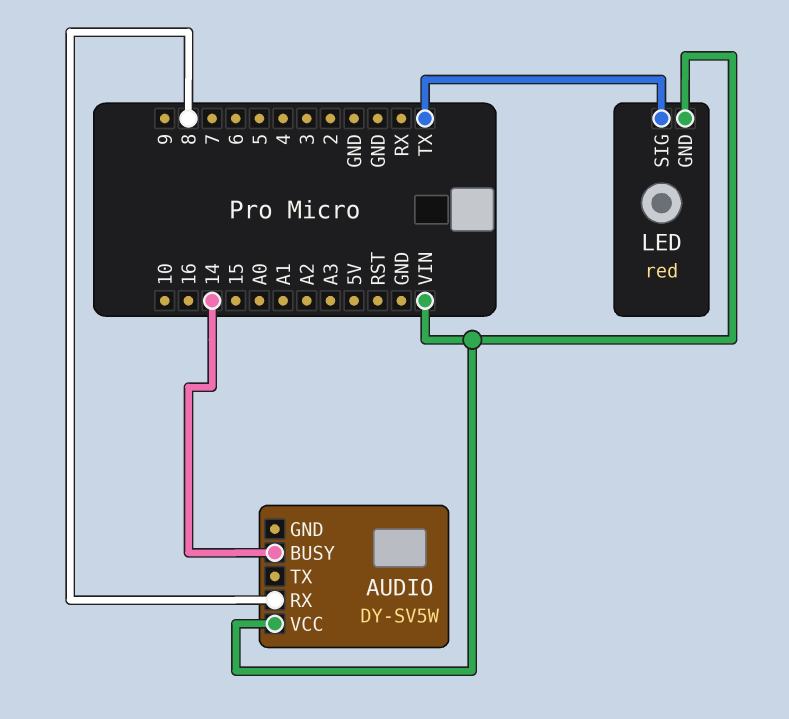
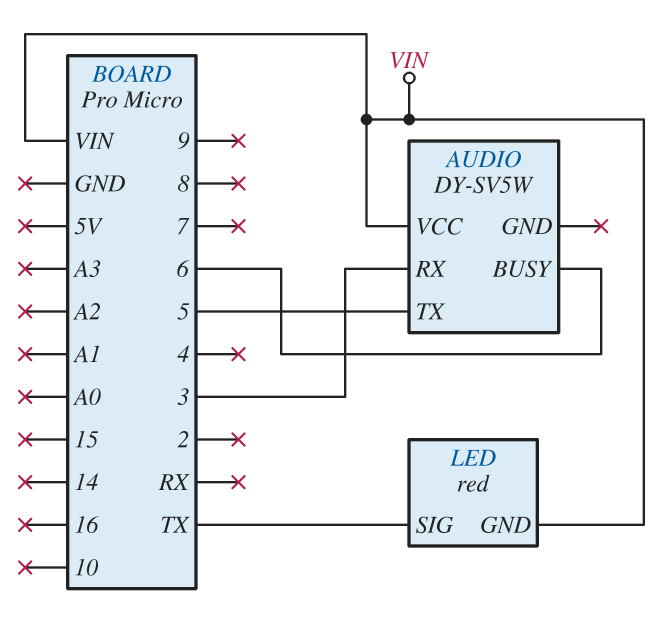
AUDIO pin BUSY: 14 -> 6
AUDIO pin RX: 8 -> 3
AUDIO pin TX: none -> 5

